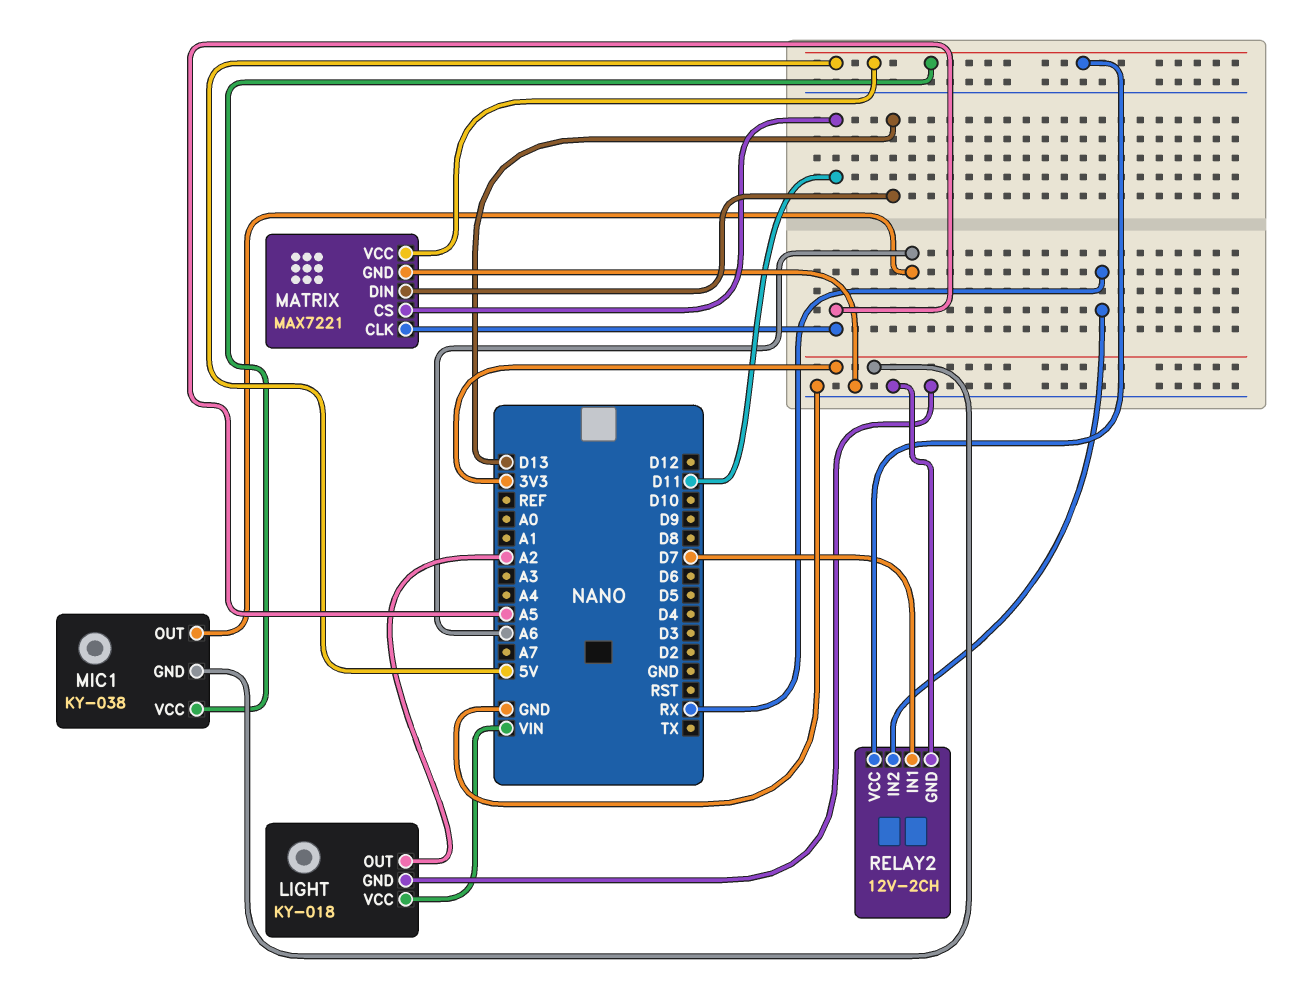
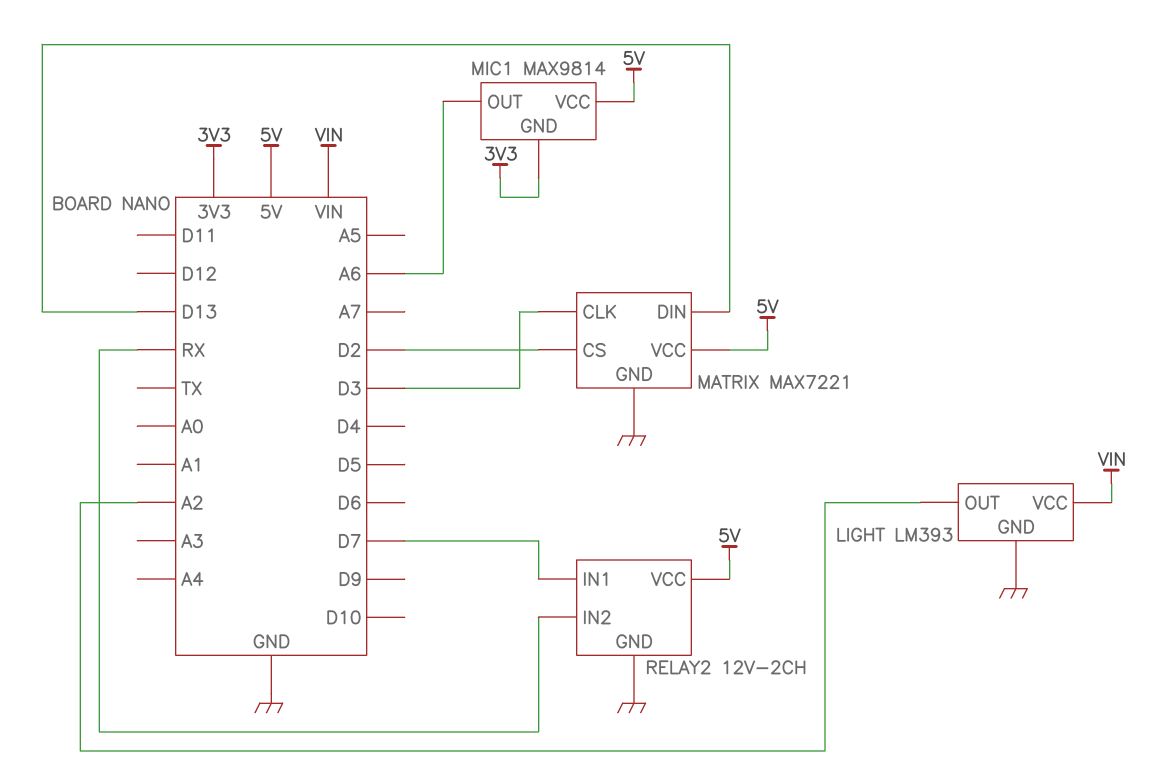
LIGHT: KY-018 -> LM393
MATRIX pin CLK: A5 -> D3
MATRIX pin CS: D11 -> D2
MIC1: KY-038 -> MAX9814

